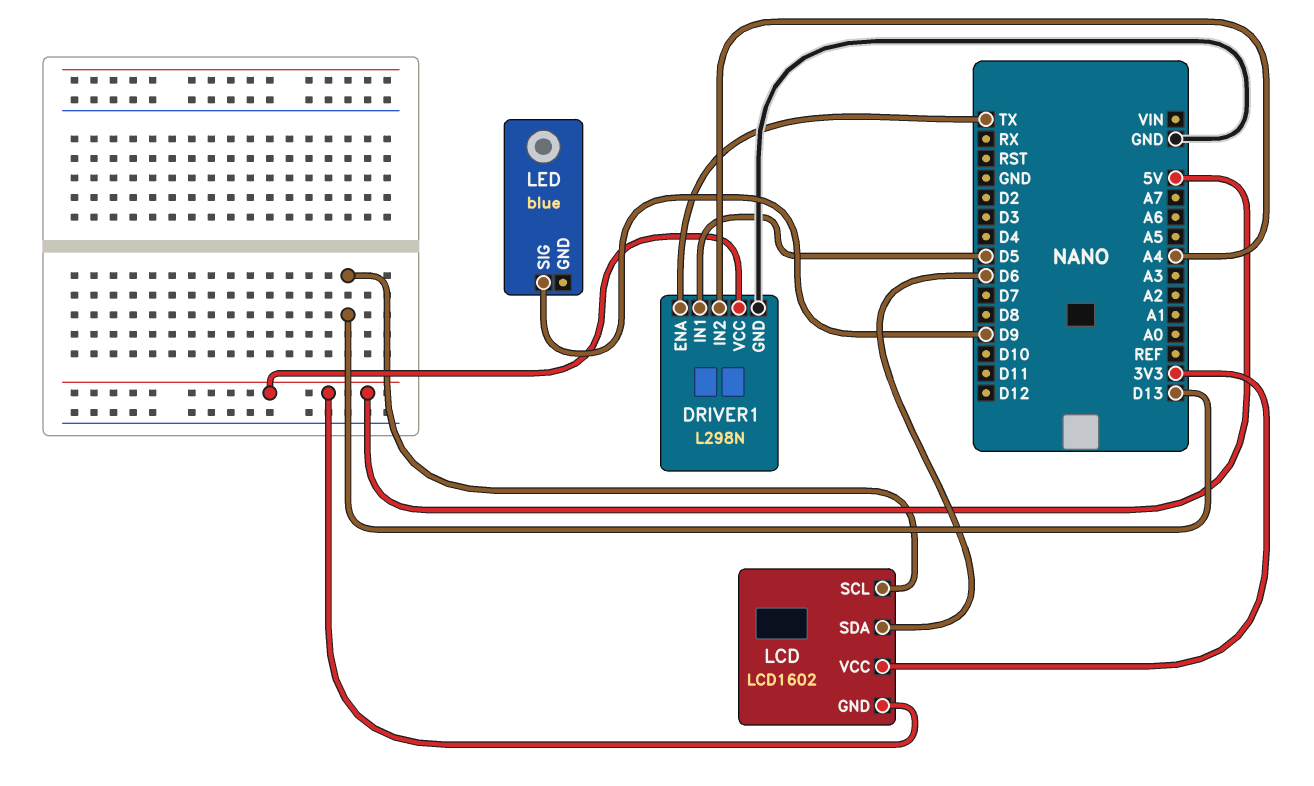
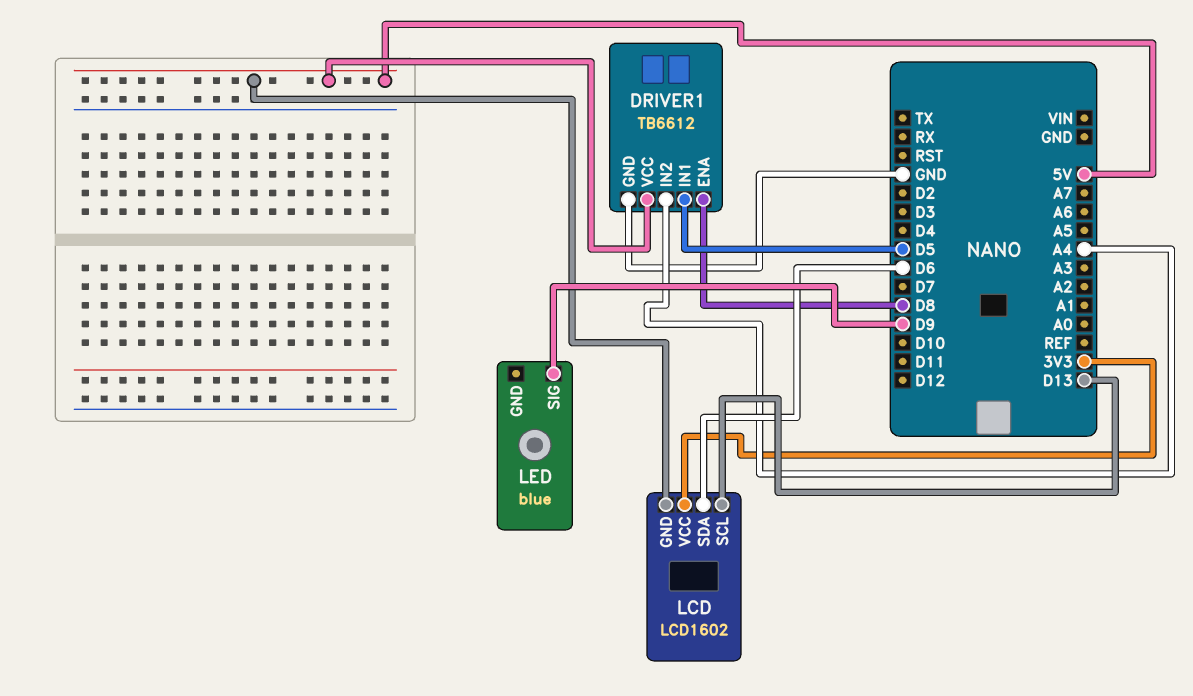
DRIVER1: L298N -> TB6612
DRIVER1 pin ENA: TX -> D8

